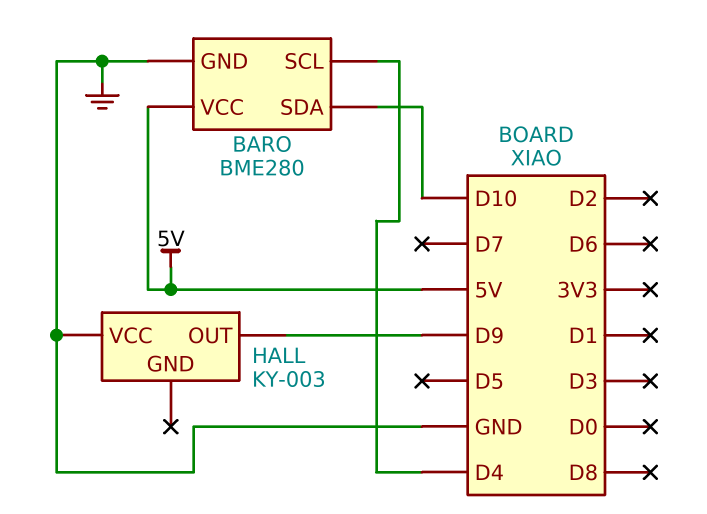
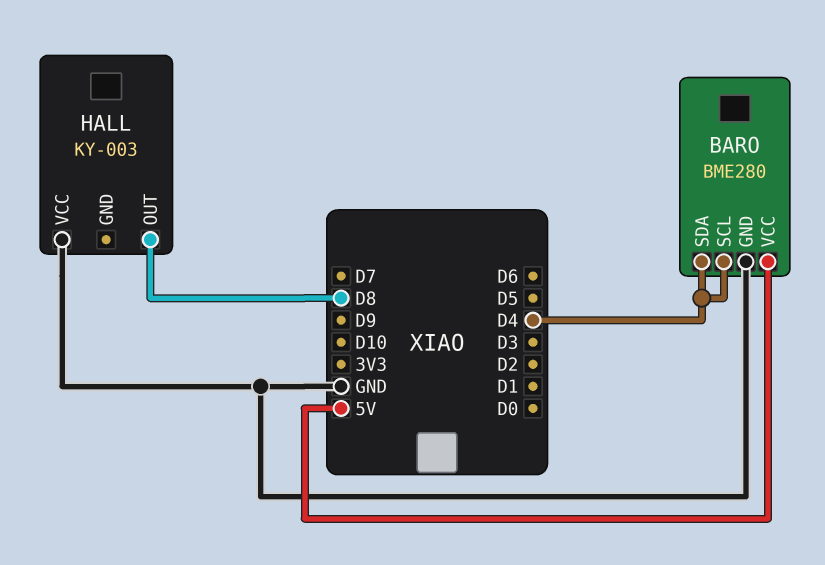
BARO pin SDA: D10 -> D4
HALL pin OUT: D9 -> D8

